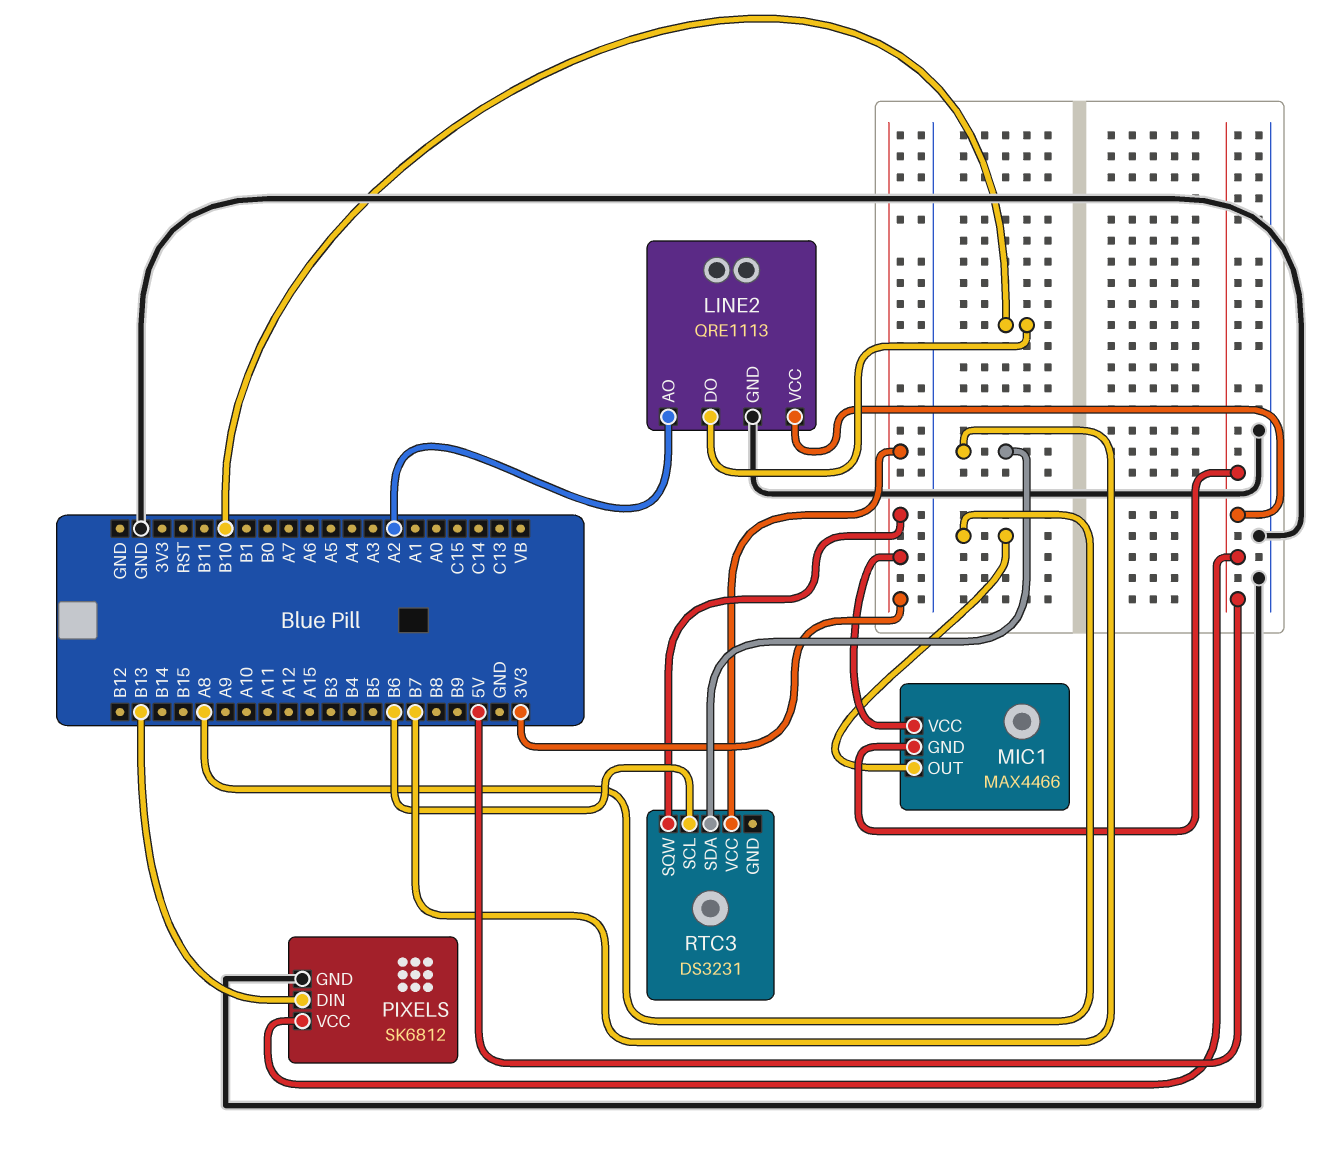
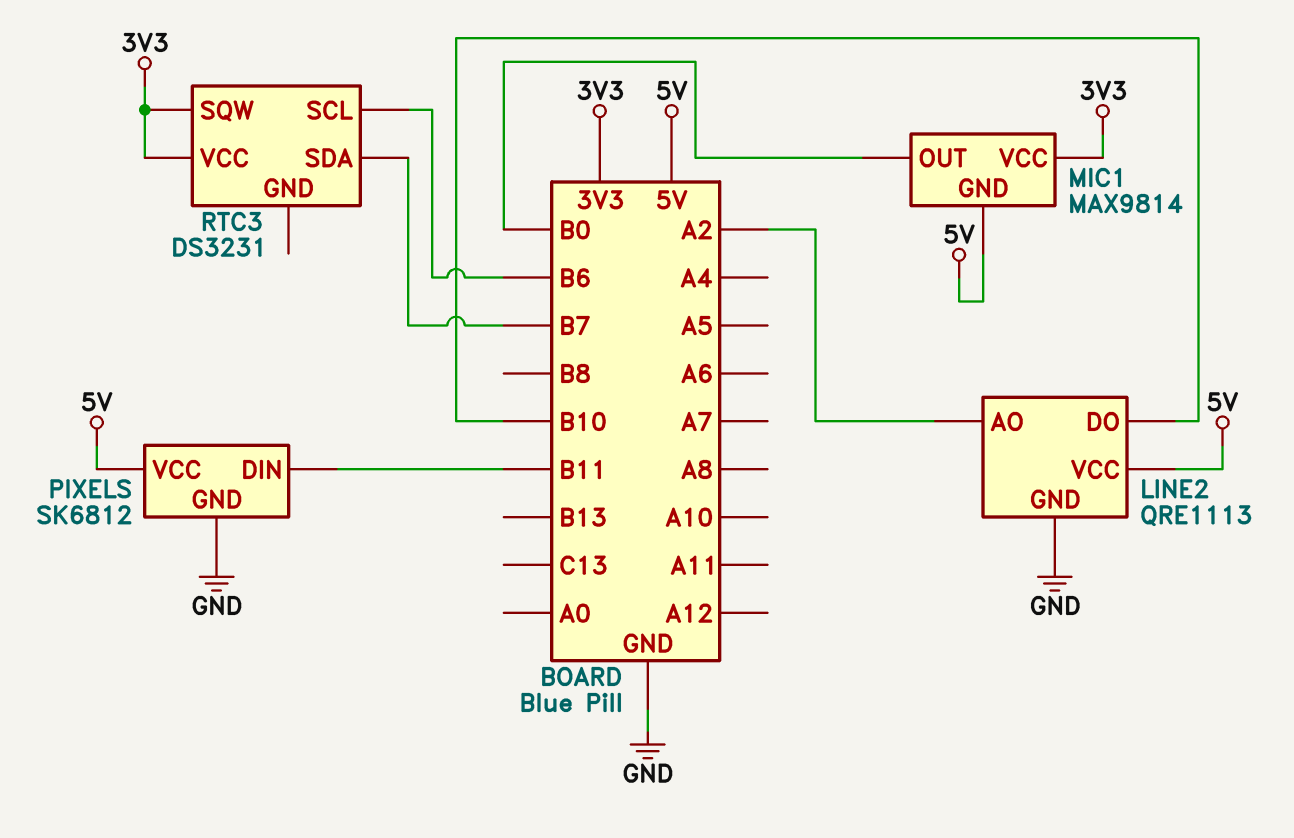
MIC1: MAX4466 -> MAX9814
MIC1 pin OUT: A8 -> B0
PIXELS pin DIN: B13 -> B11

